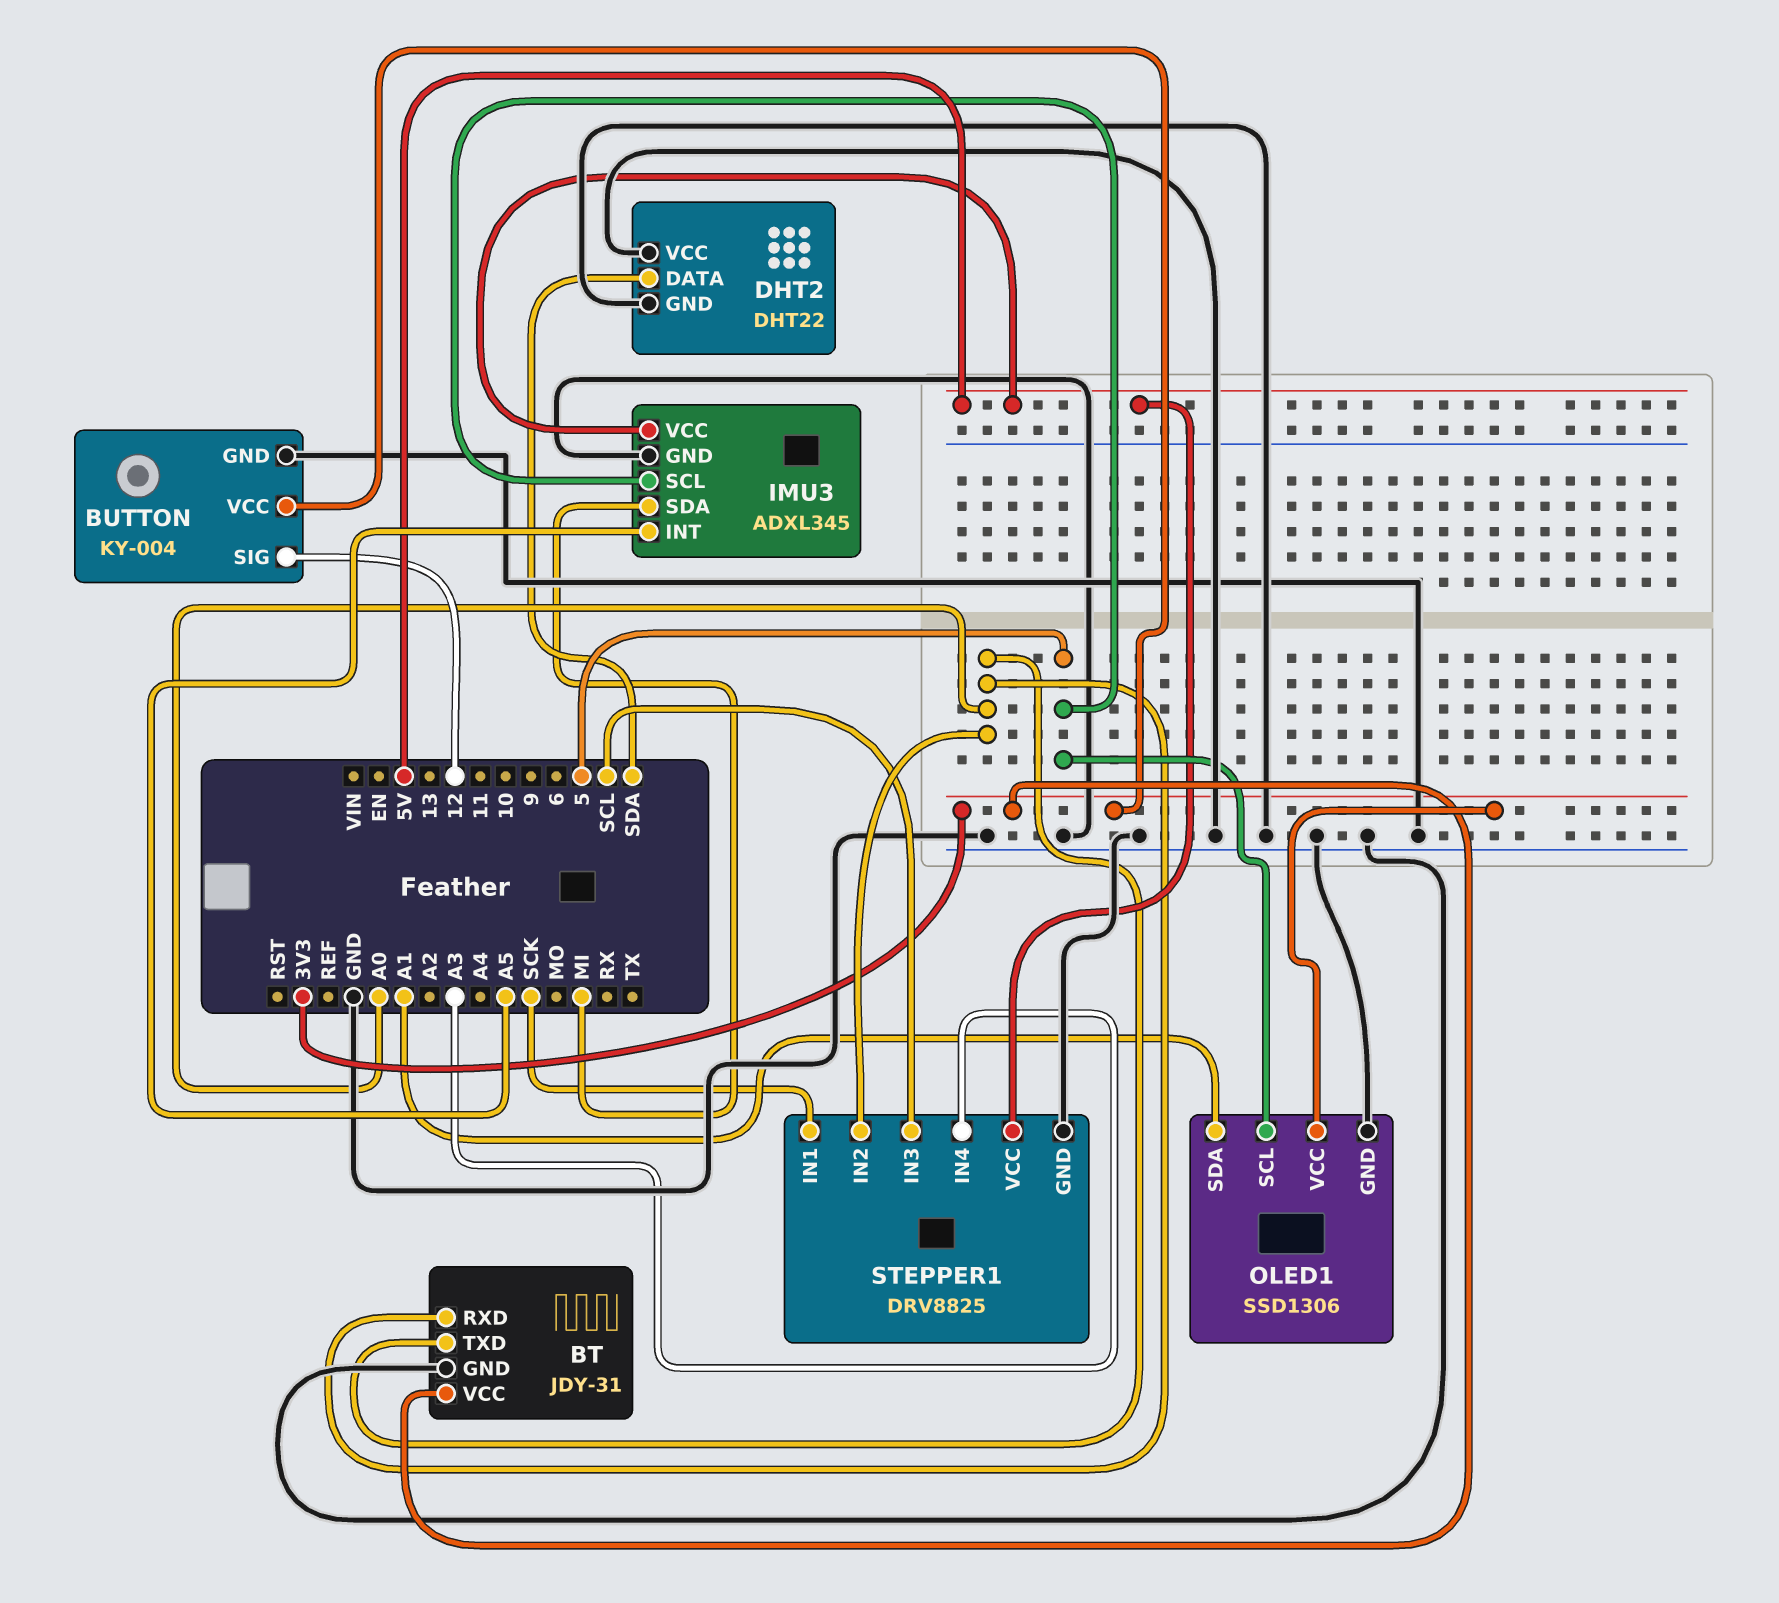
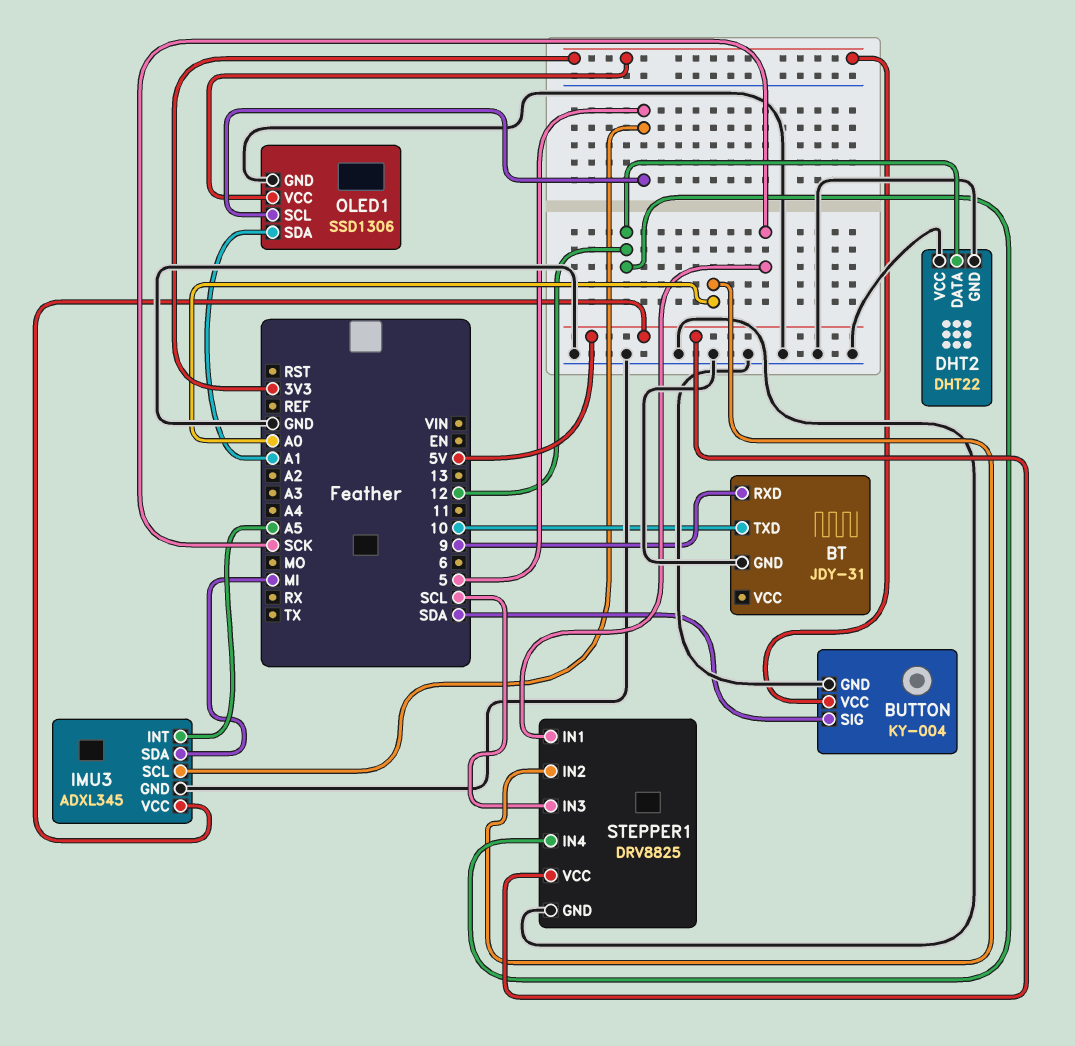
BT pin RXD: A0 -> 9
BT pin TXD: A0 -> 10
BT pin VCC: 3V3 -> none
BUTTON pin SIG: 12 -> SDA
DHT2 pin DATA: SDA -> 12
STEPPER1 pin IN4: A3 -> 12

